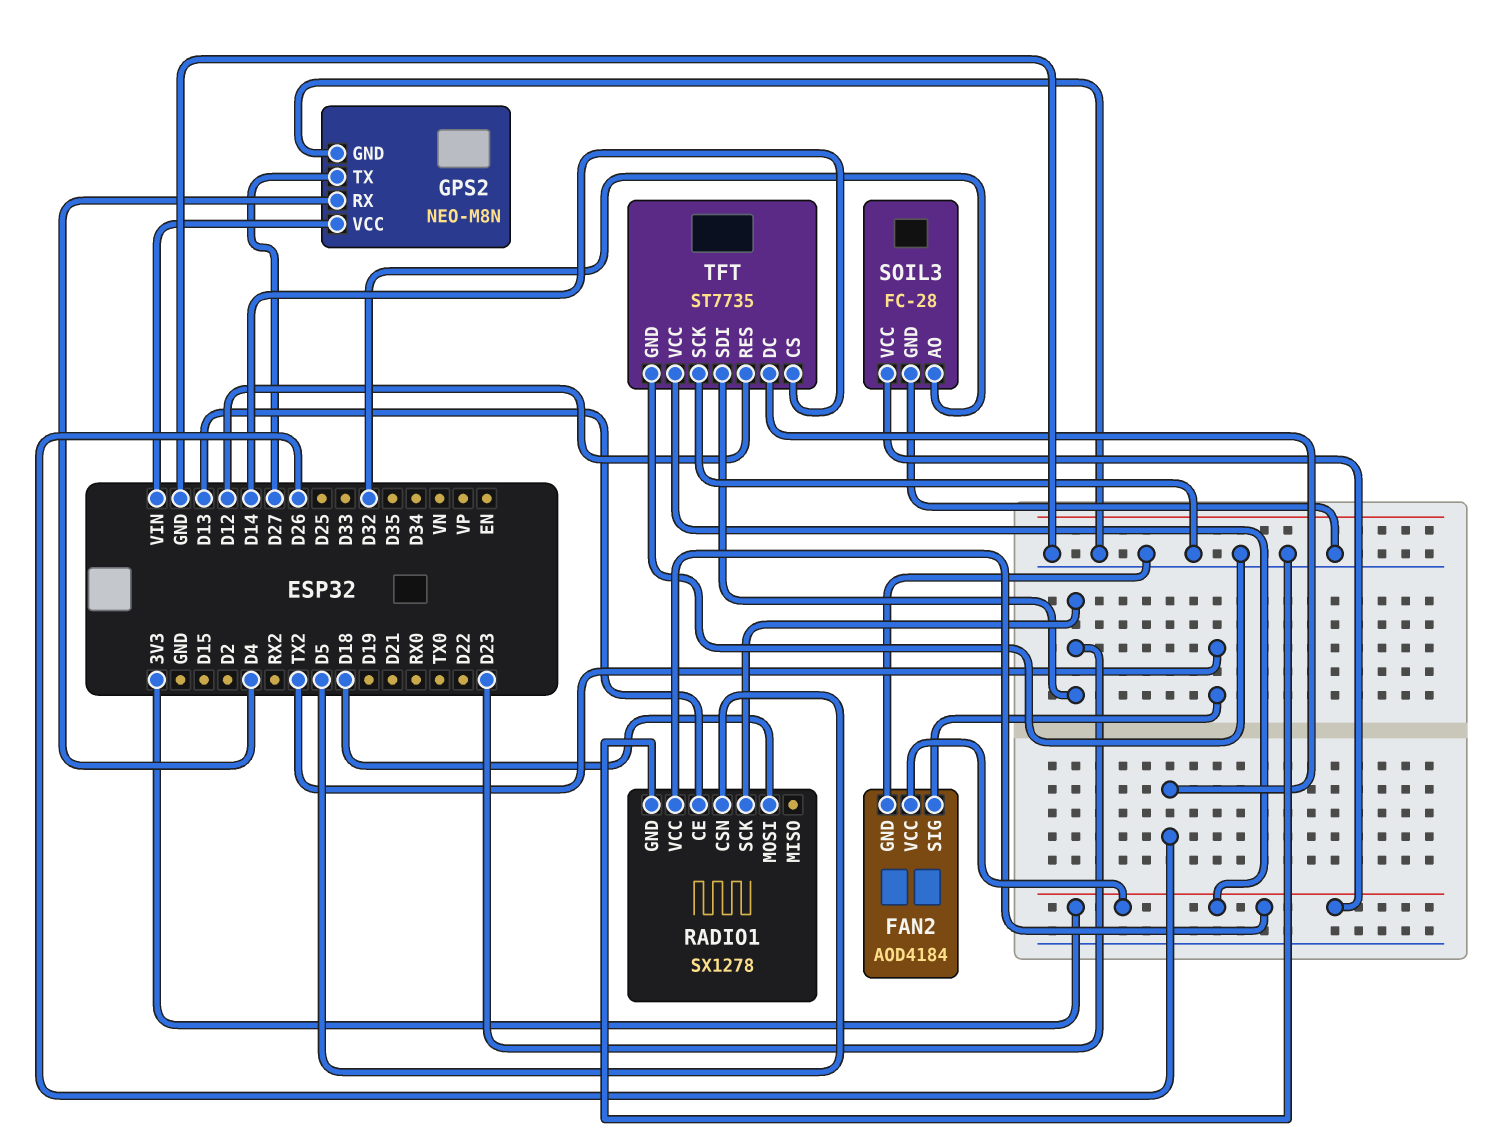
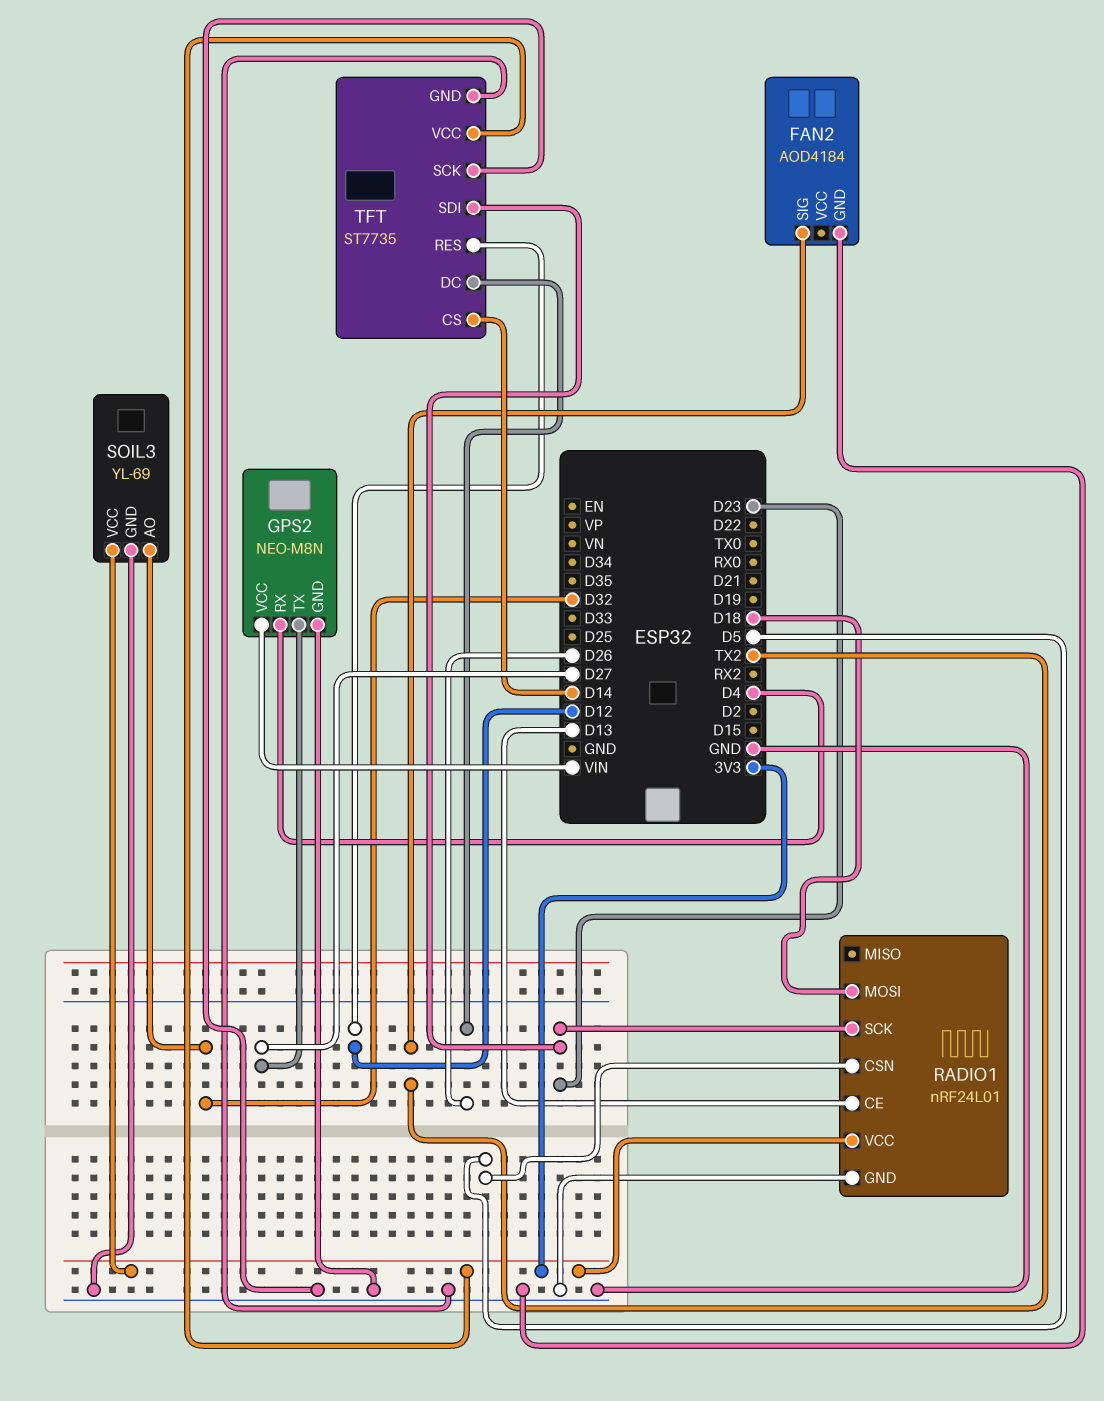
FAN2 pin VCC: 3V3 -> none
RADIO1: SX1278 -> nRF24L01
SOIL3: FC-28 -> YL-69

